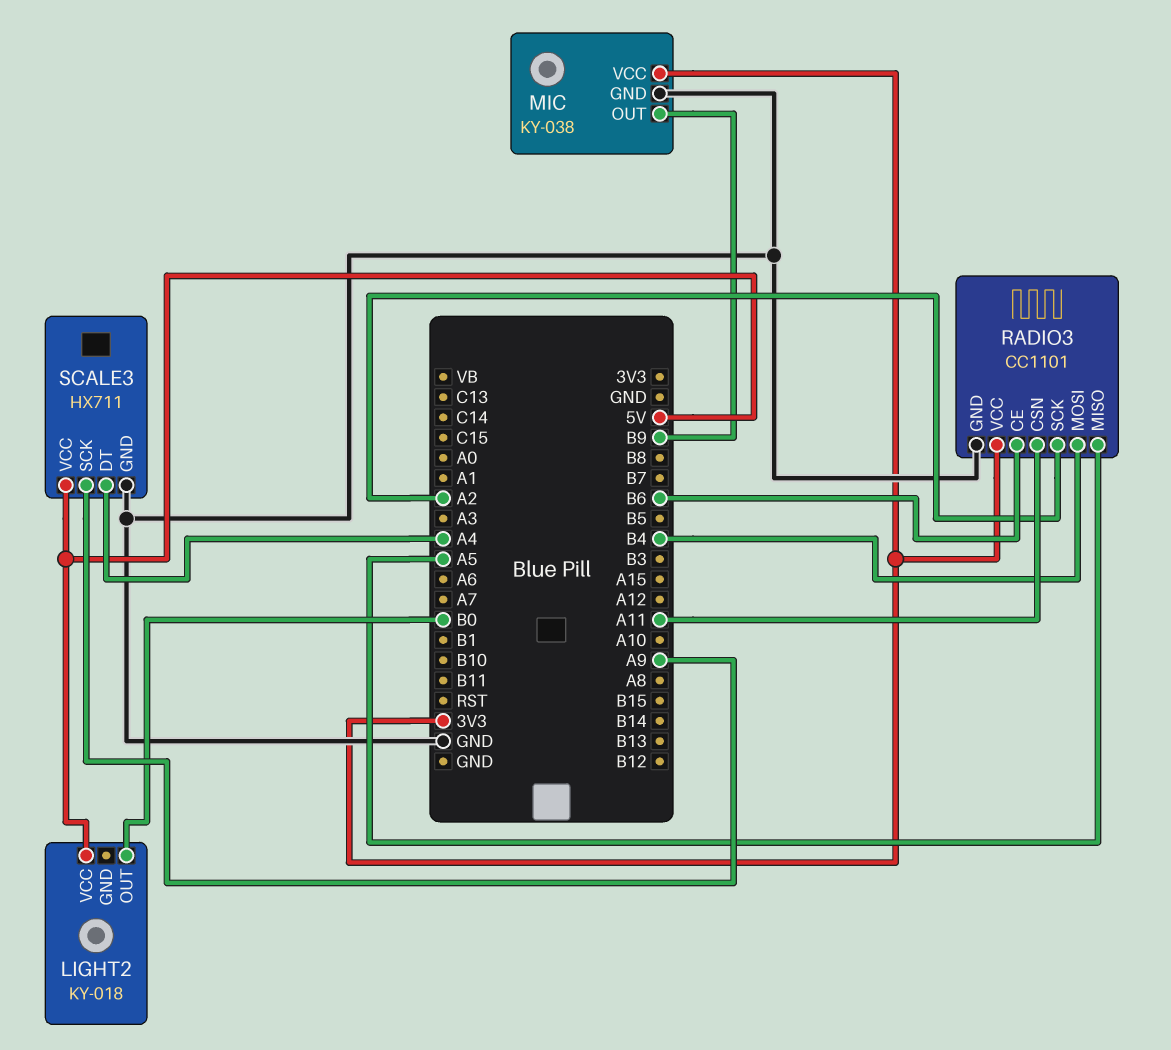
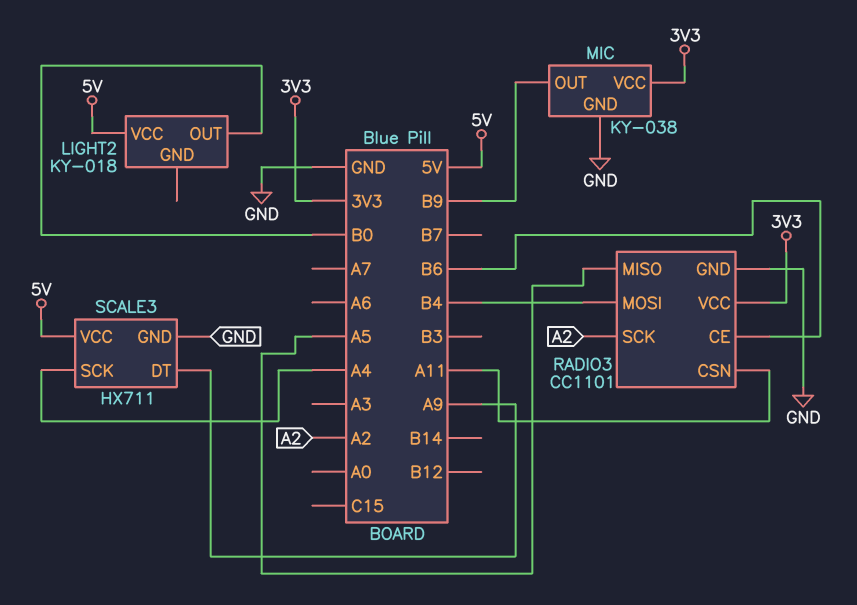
SCALE3 pin DT: A4 -> A9
SCALE3 pin SCK: A9 -> A4

